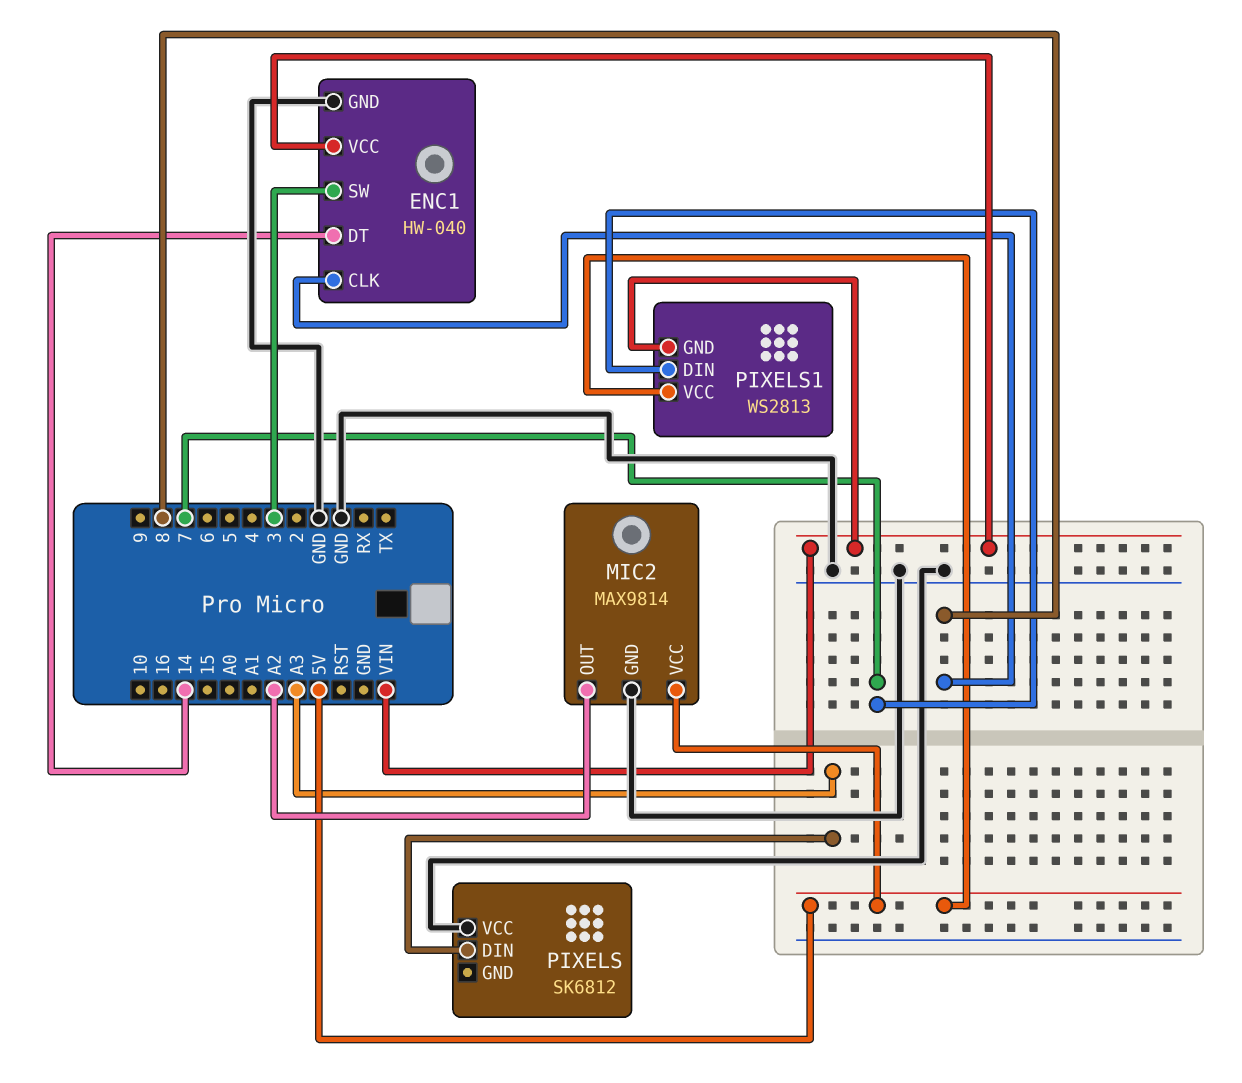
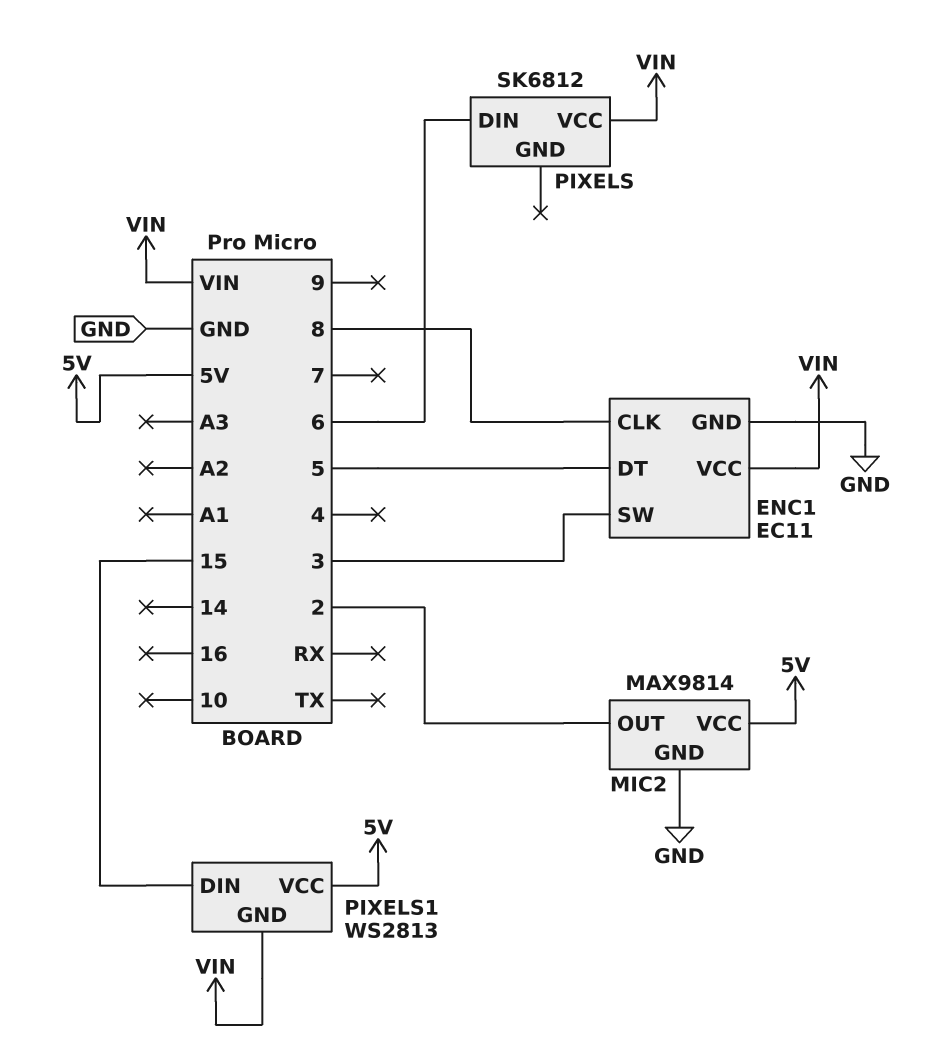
ENC1: HW-040 -> EC11
ENC1 pin DT: 14 -> 5
MIC2 pin OUT: A2 -> 2
PIXELS pin DIN: A3 -> 6
PIXELS pin VCC: GND -> VIN
PIXELS1 pin DIN: 7 -> 15

